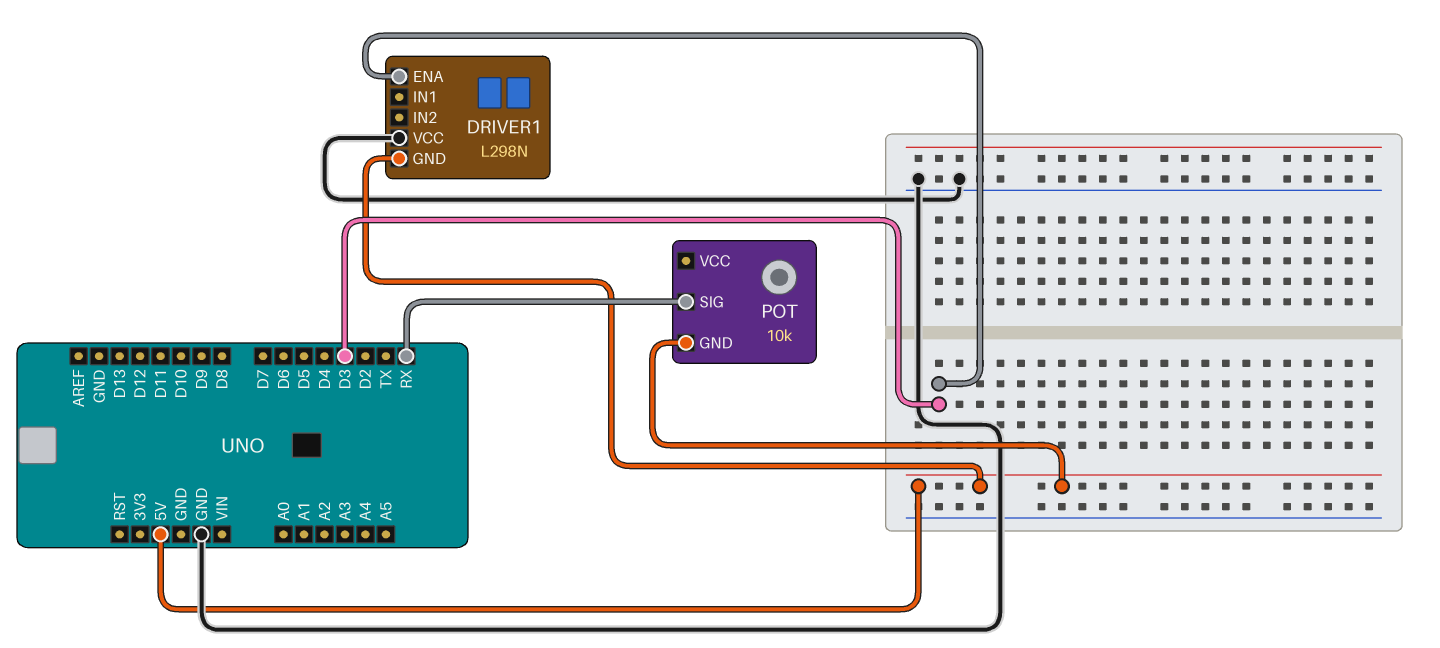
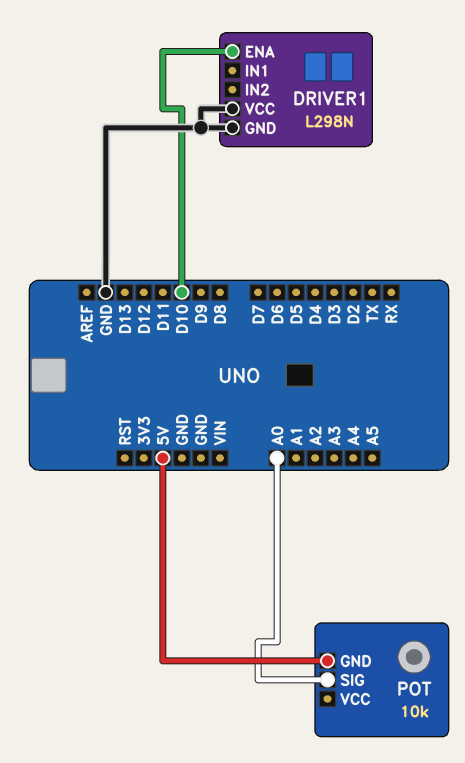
DRIVER1 pin ENA: D3 -> D10
DRIVER1 pin GND: 5V -> GND
POT pin SIG: RX -> A0

